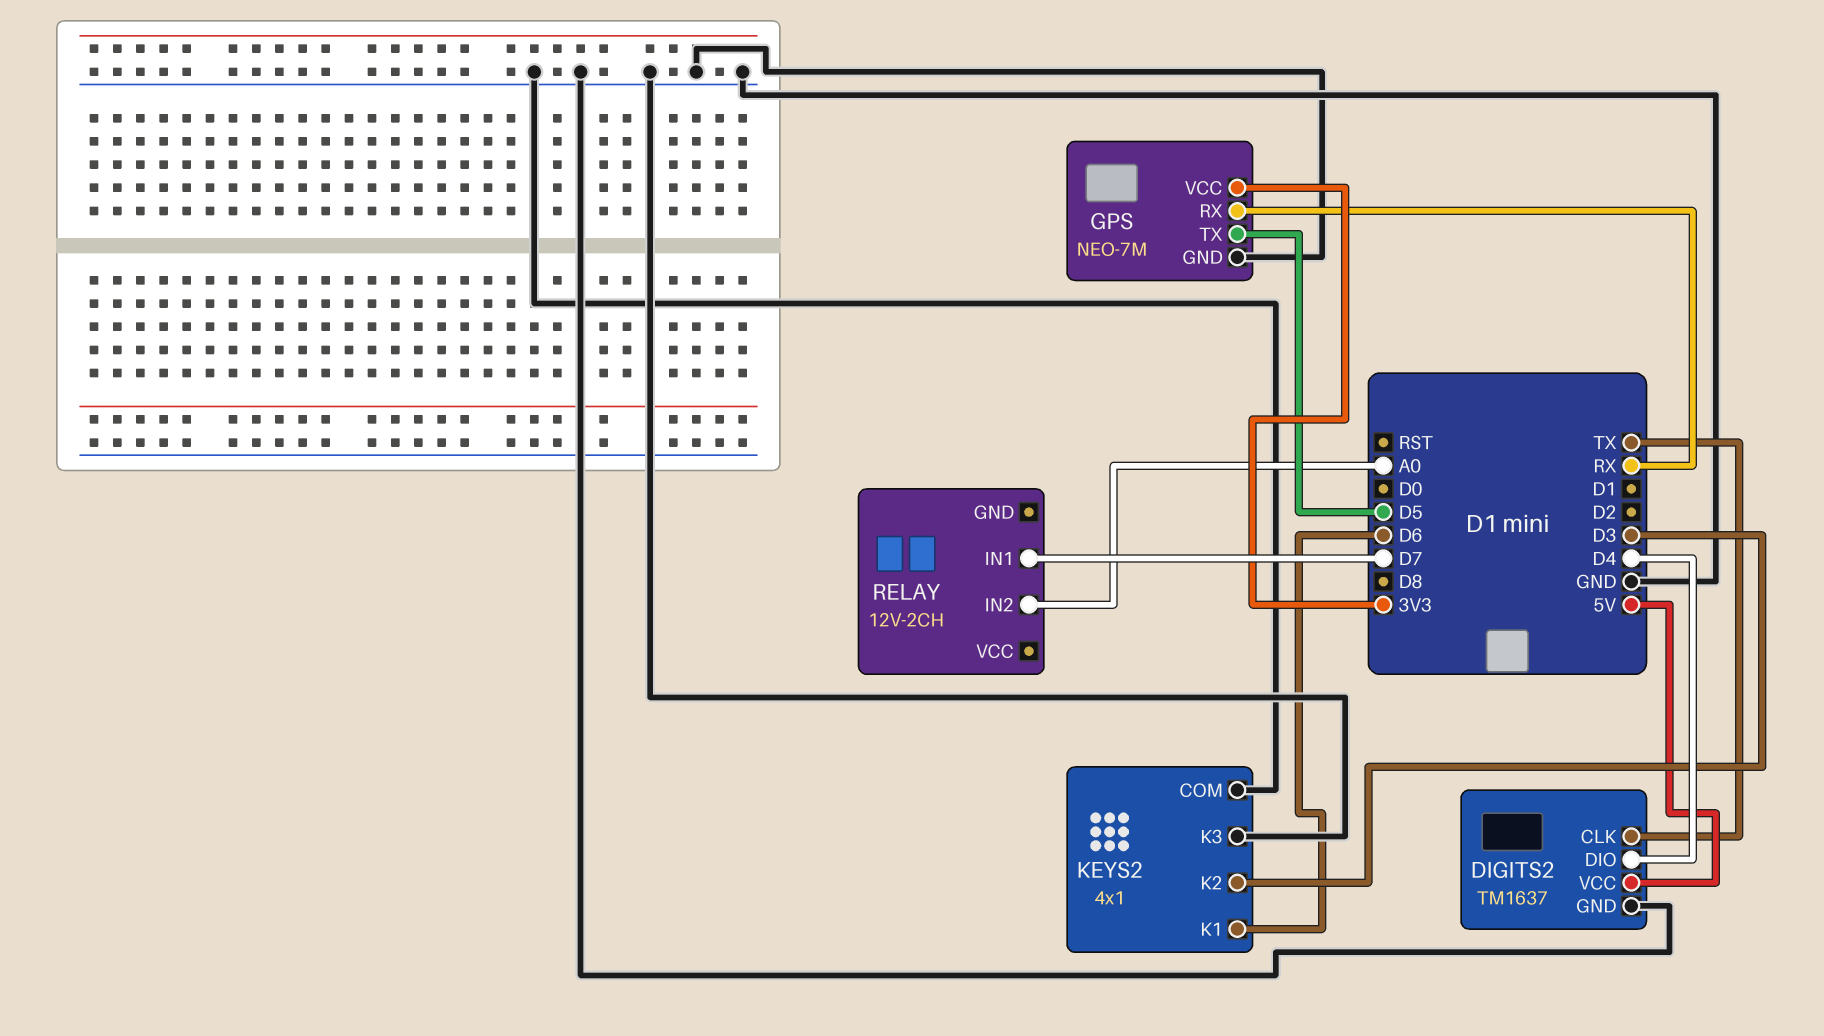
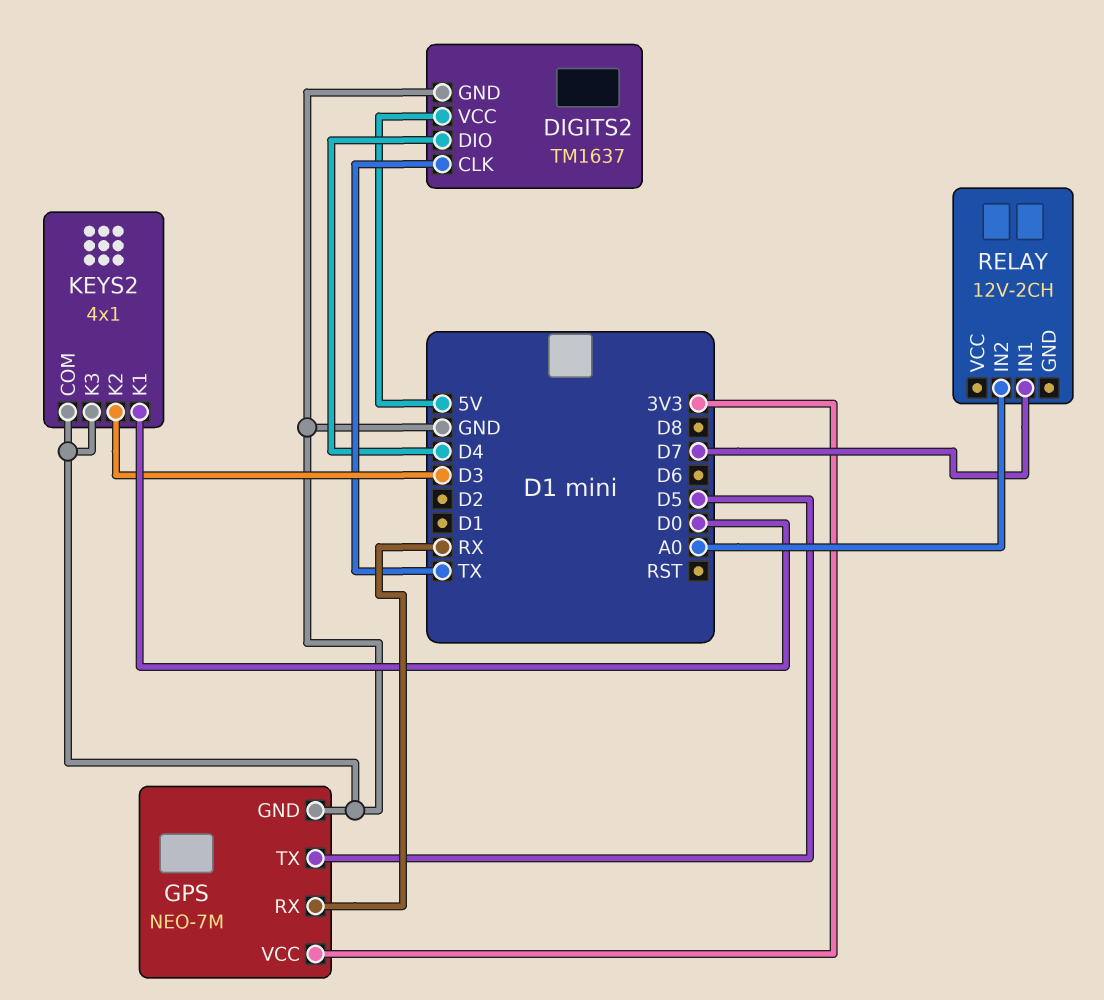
KEYS2 pin K1: D6 -> D0

